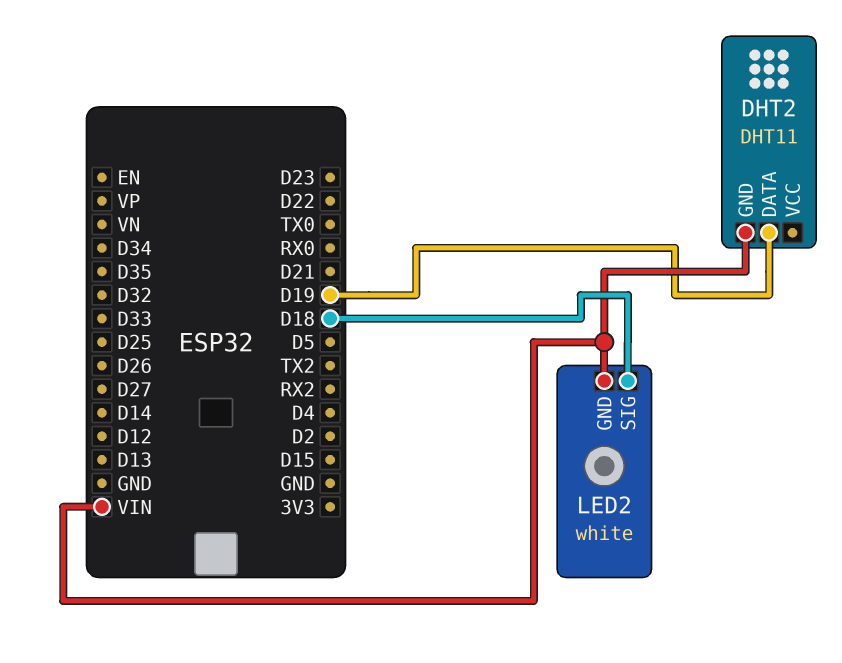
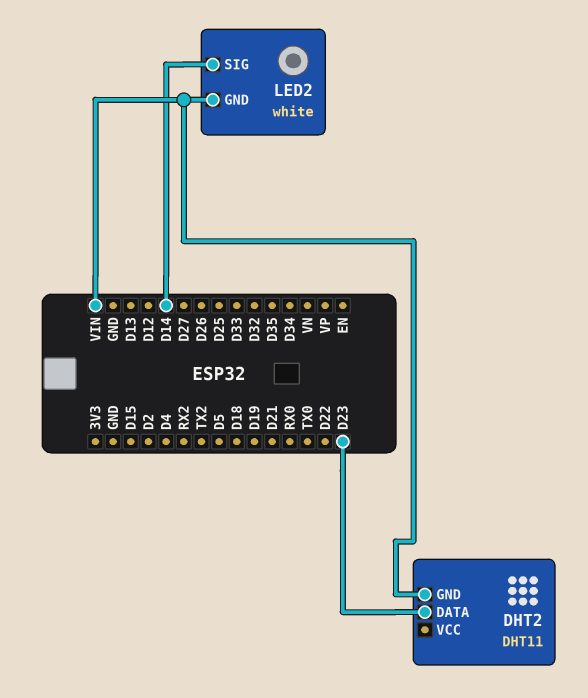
DHT2 pin DATA: D19 -> D23
LED2 pin SIG: D18 -> D14

